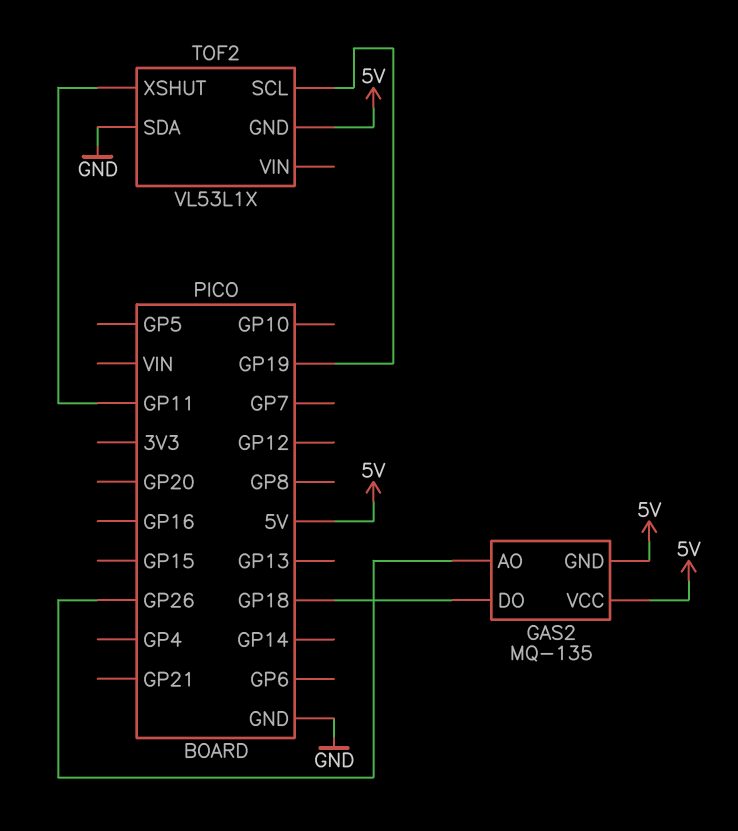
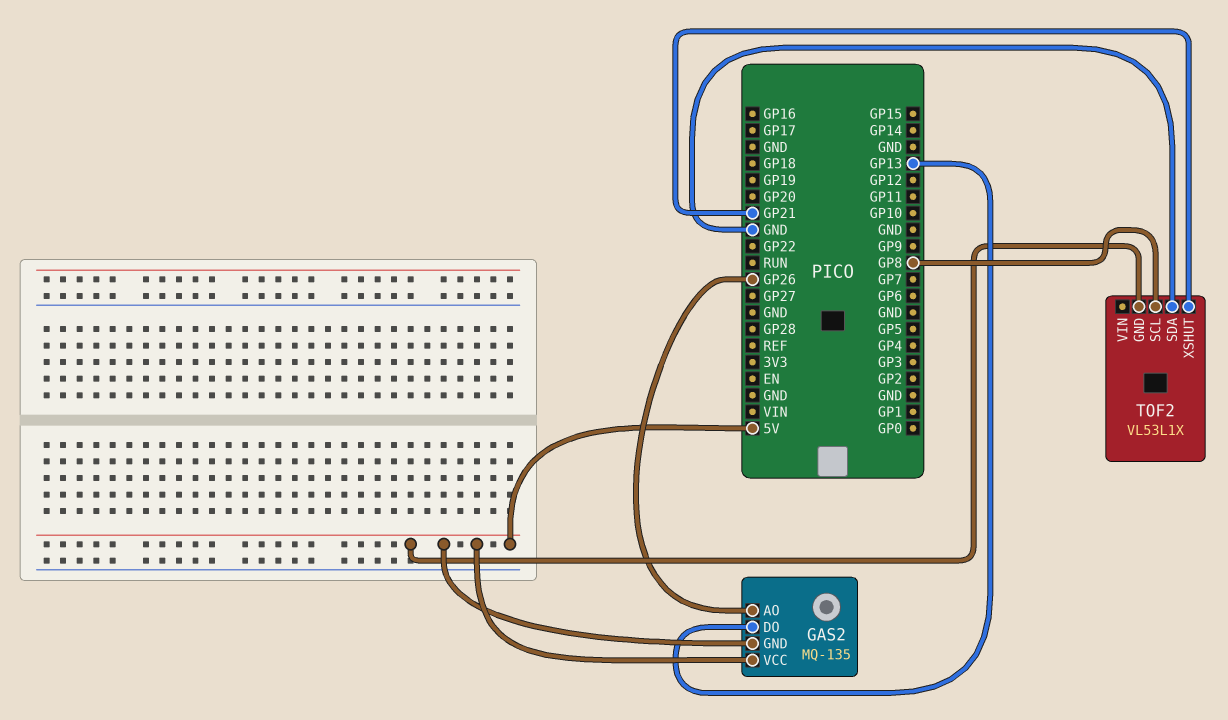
GAS2 pin DO: GP18 -> GP13
TOF2 pin SCL: GP19 -> GP8
TOF2 pin XSHUT: GP11 -> GP21

